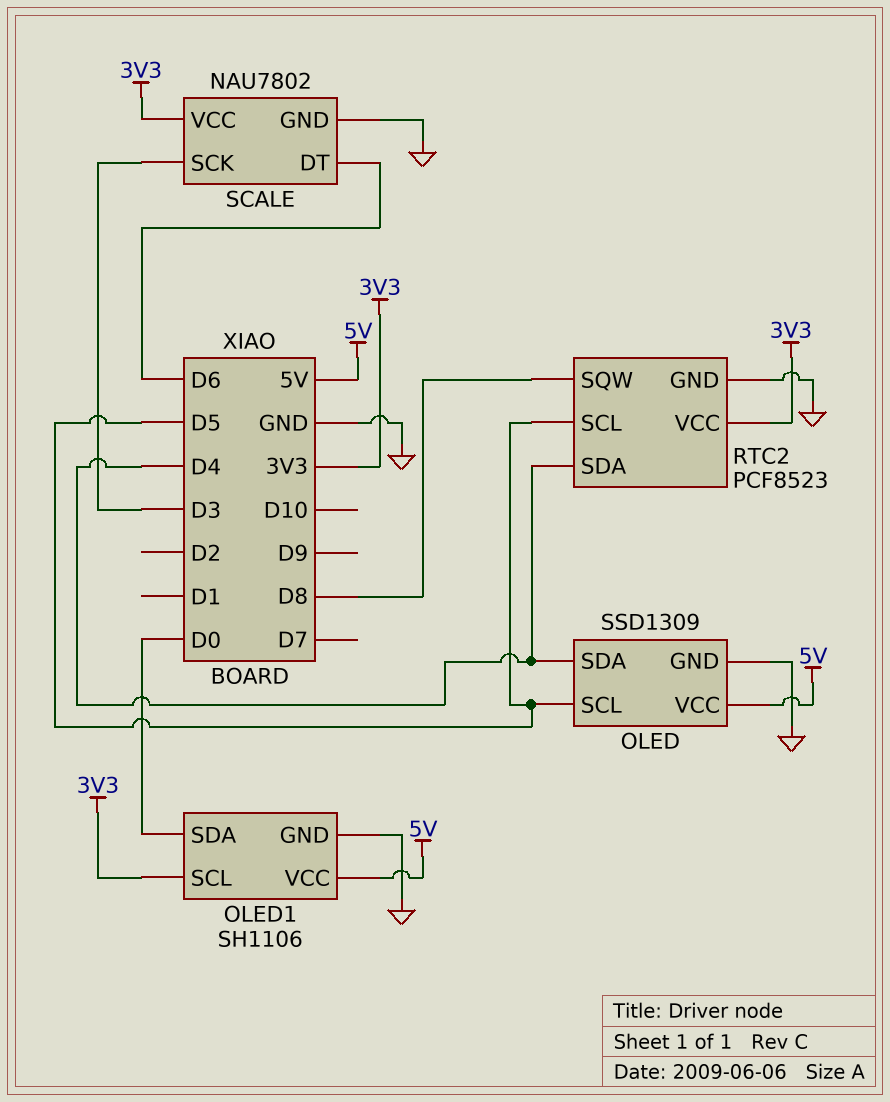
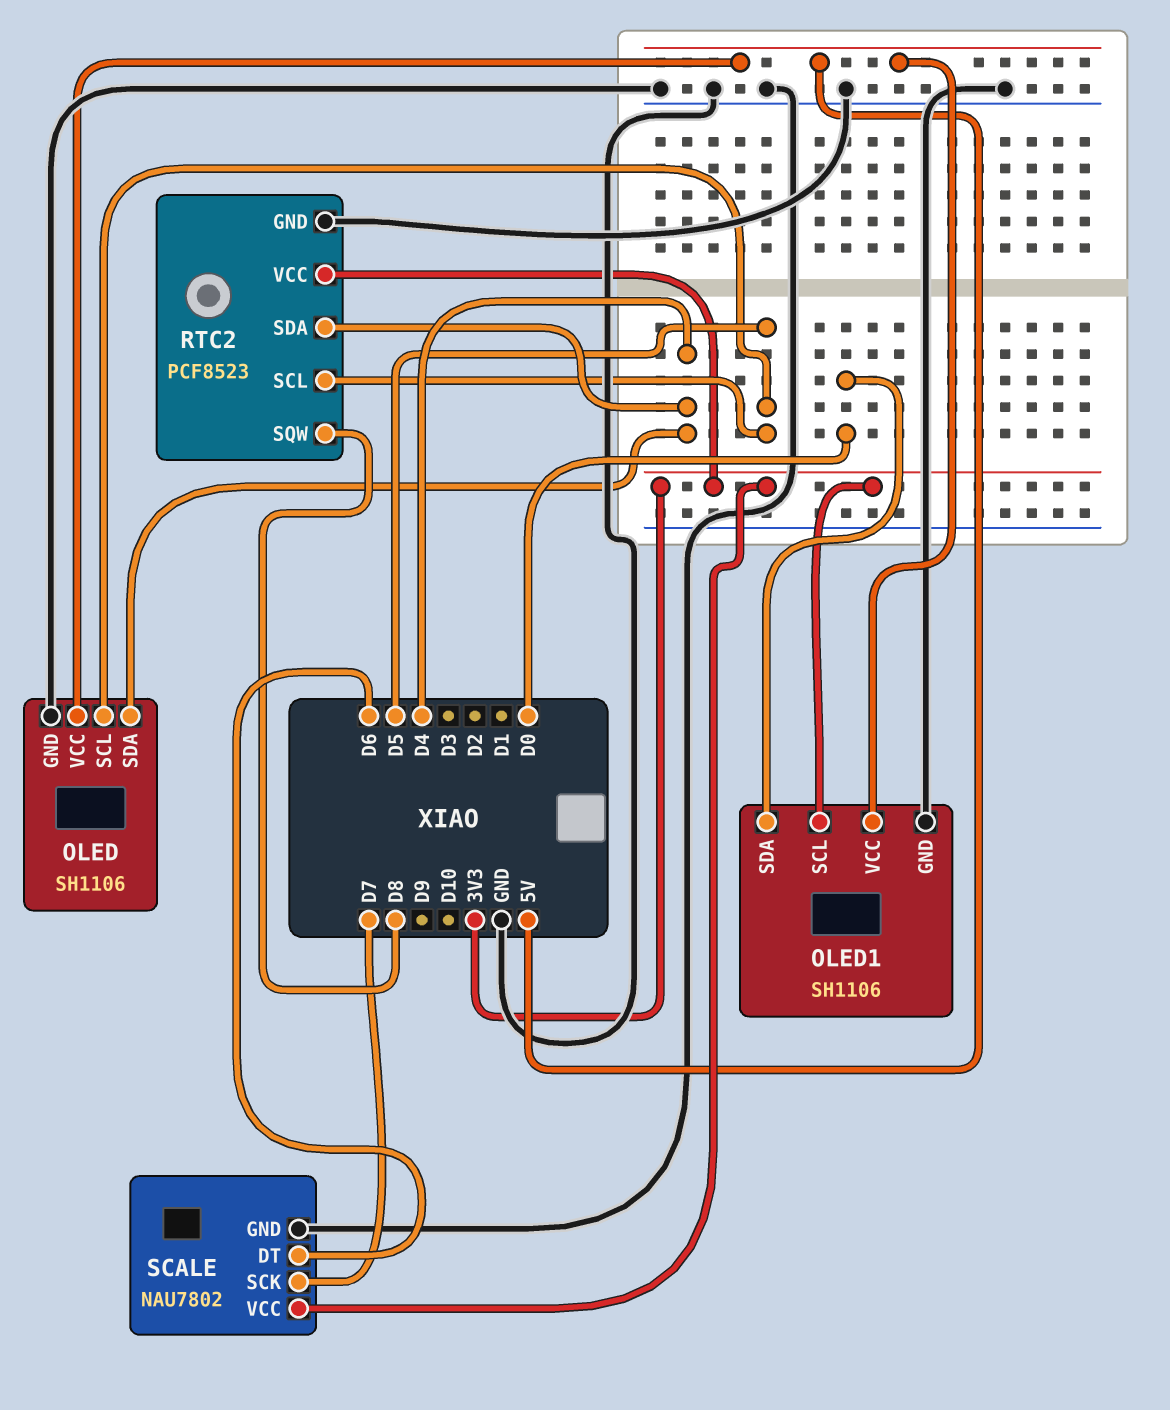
OLED: SSD1309 -> SH1106
SCALE pin SCK: D3 -> D7

